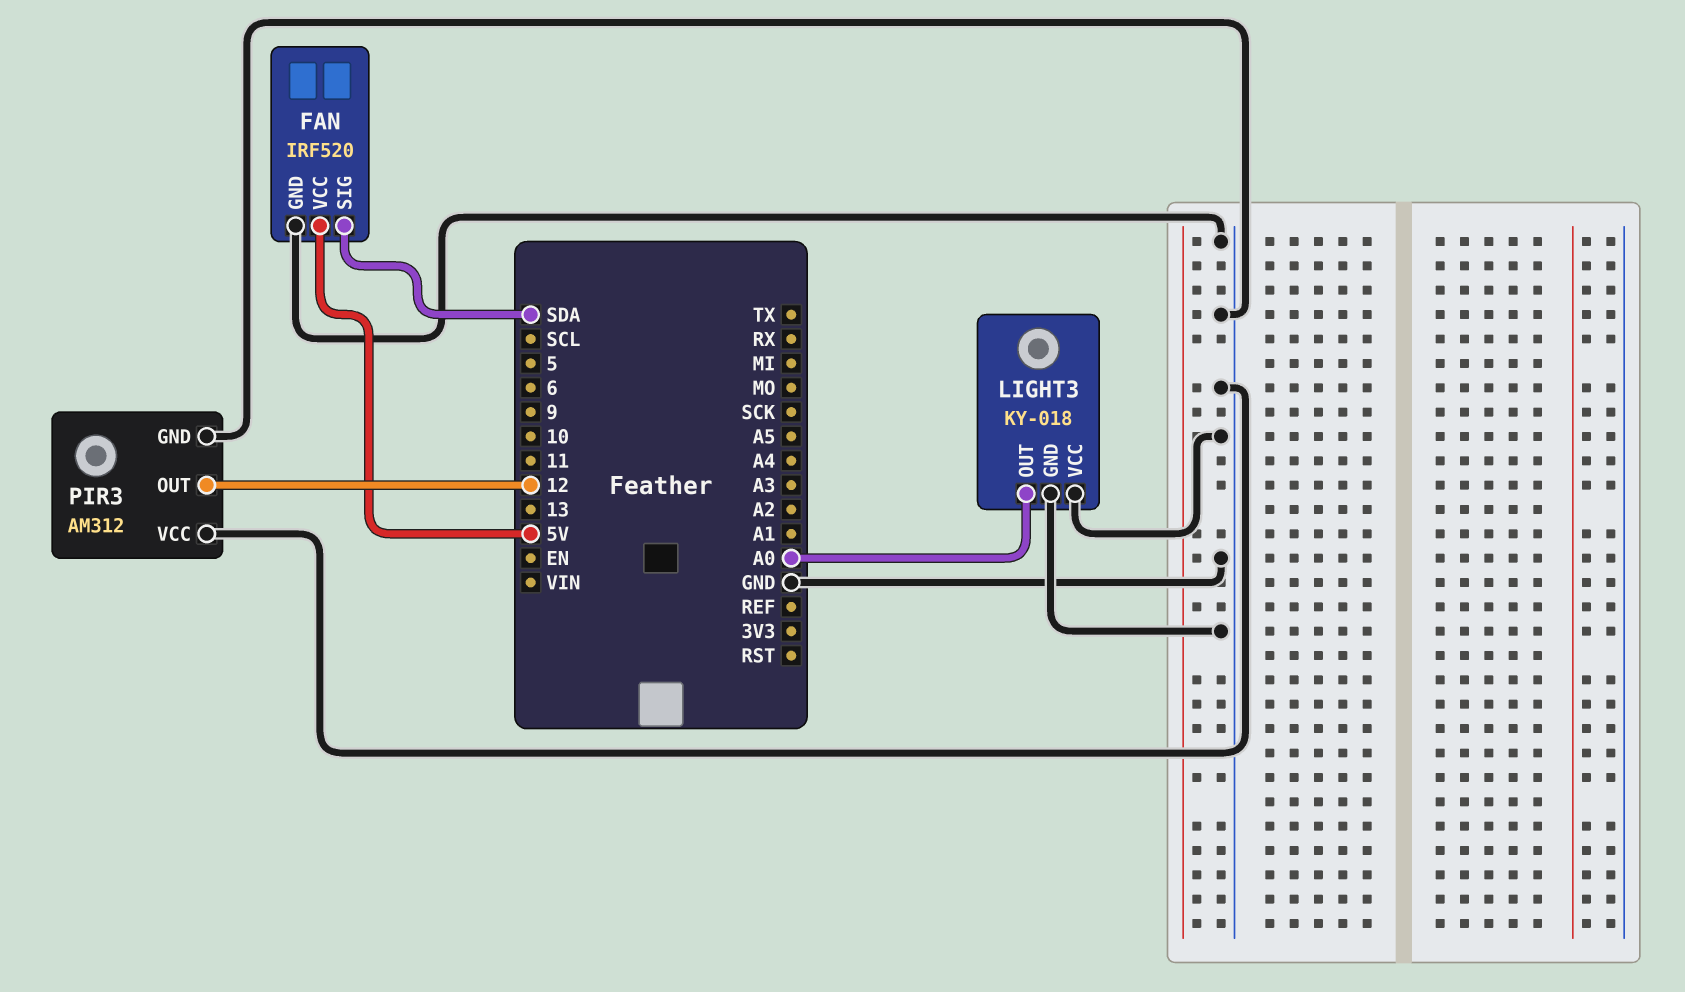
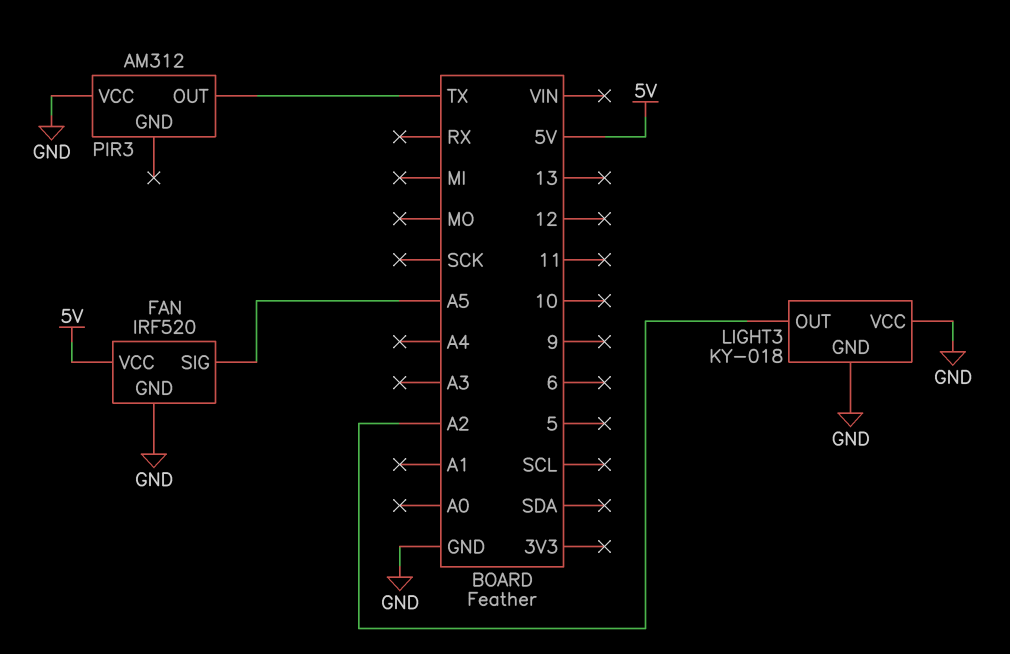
FAN pin SIG: SDA -> A5
LIGHT3 pin OUT: A0 -> A2
PIR3 pin GND: GND -> none
PIR3 pin OUT: 12 -> TX

